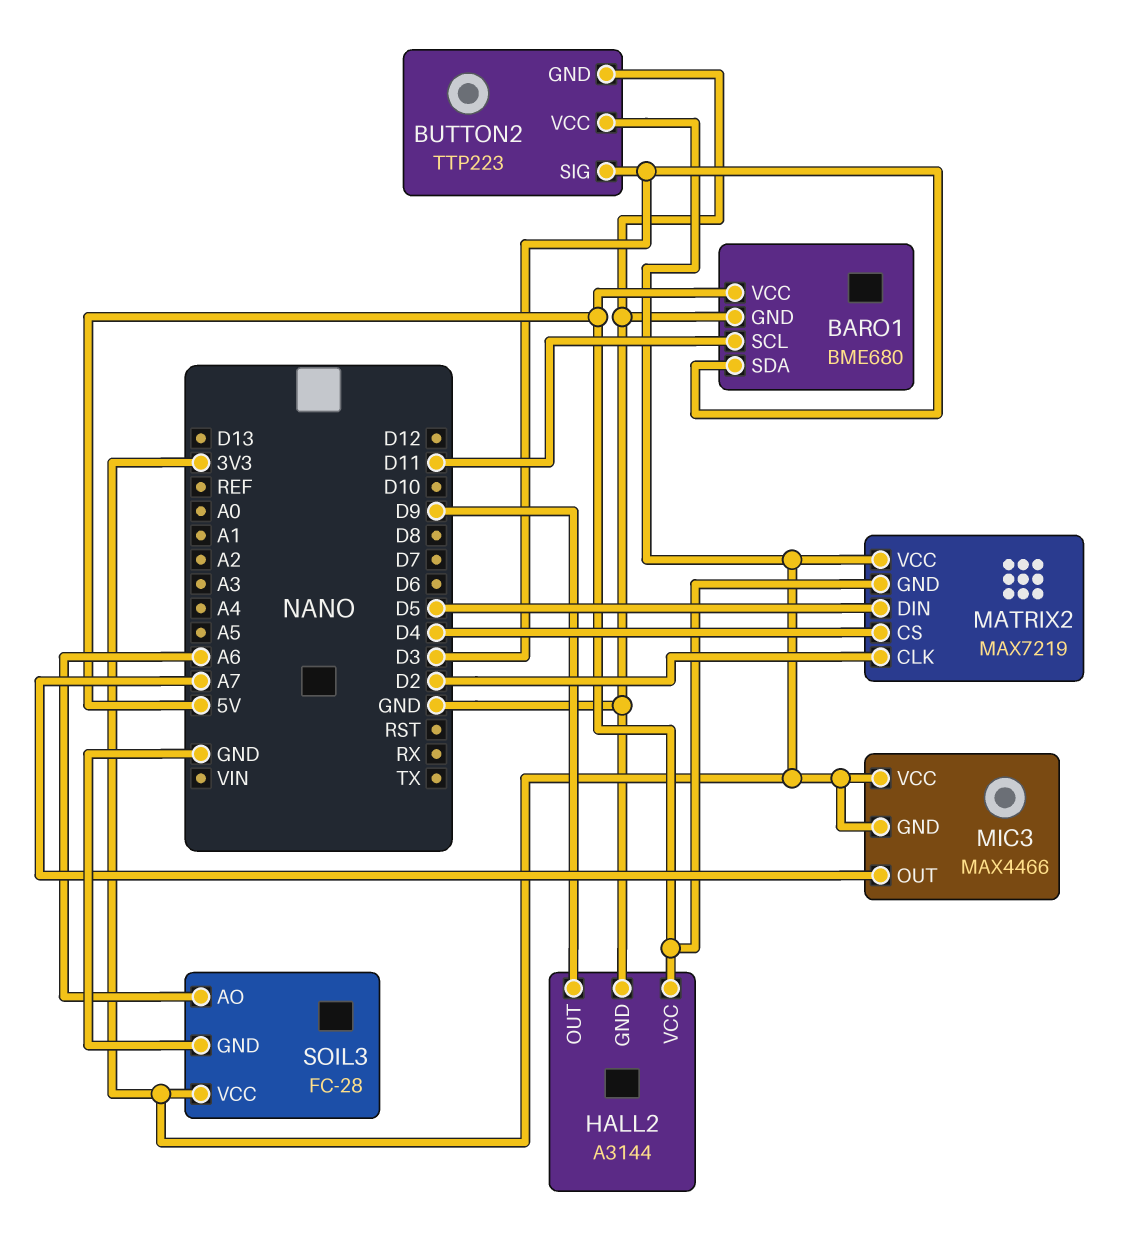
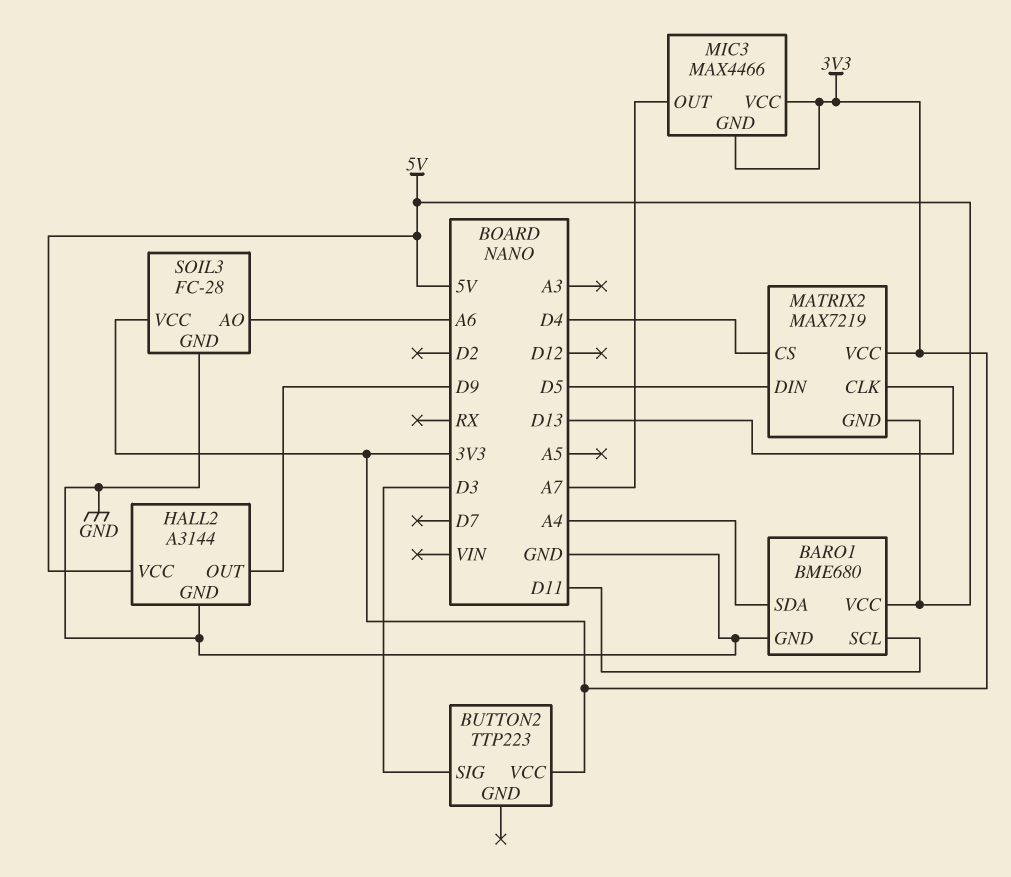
BARO1 pin SDA: D3 -> A4
BUTTON2 pin GND: GND -> none
MATRIX2 pin CLK: D2 -> D13

